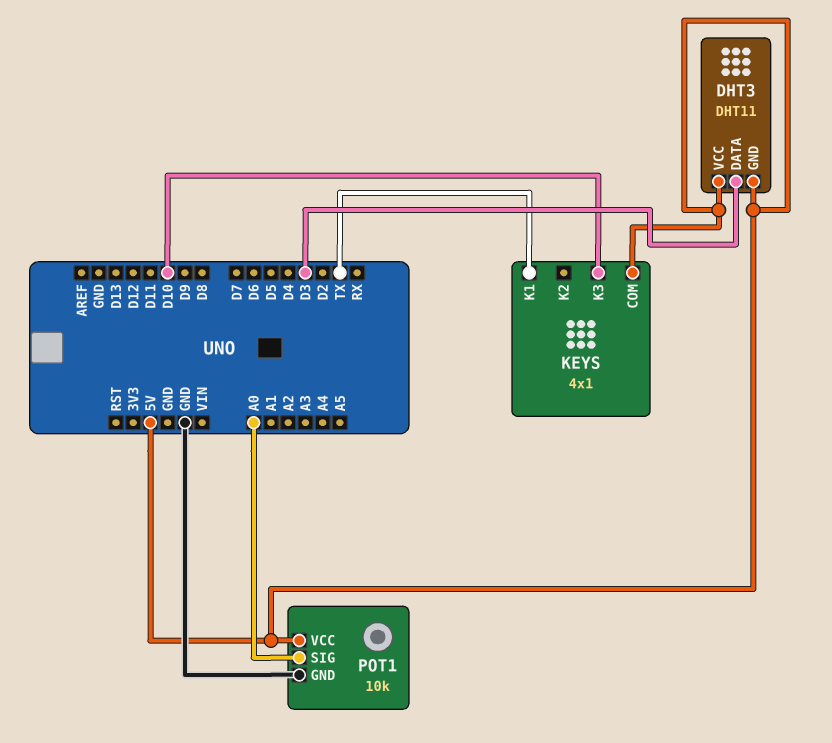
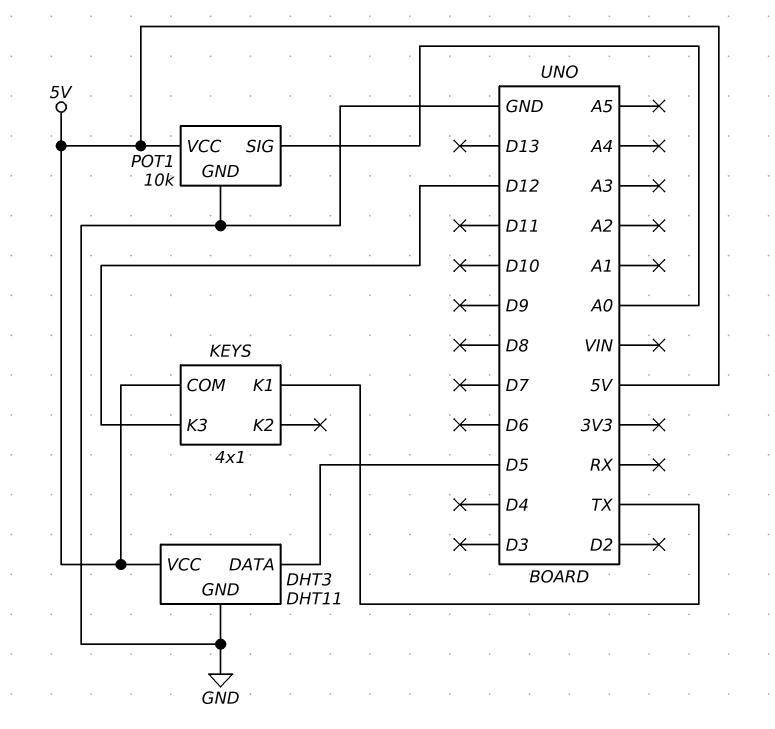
DHT3 pin DATA: D3 -> D5
DHT3 pin GND: 5V -> GND
KEYS pin K3: D10 -> D12

